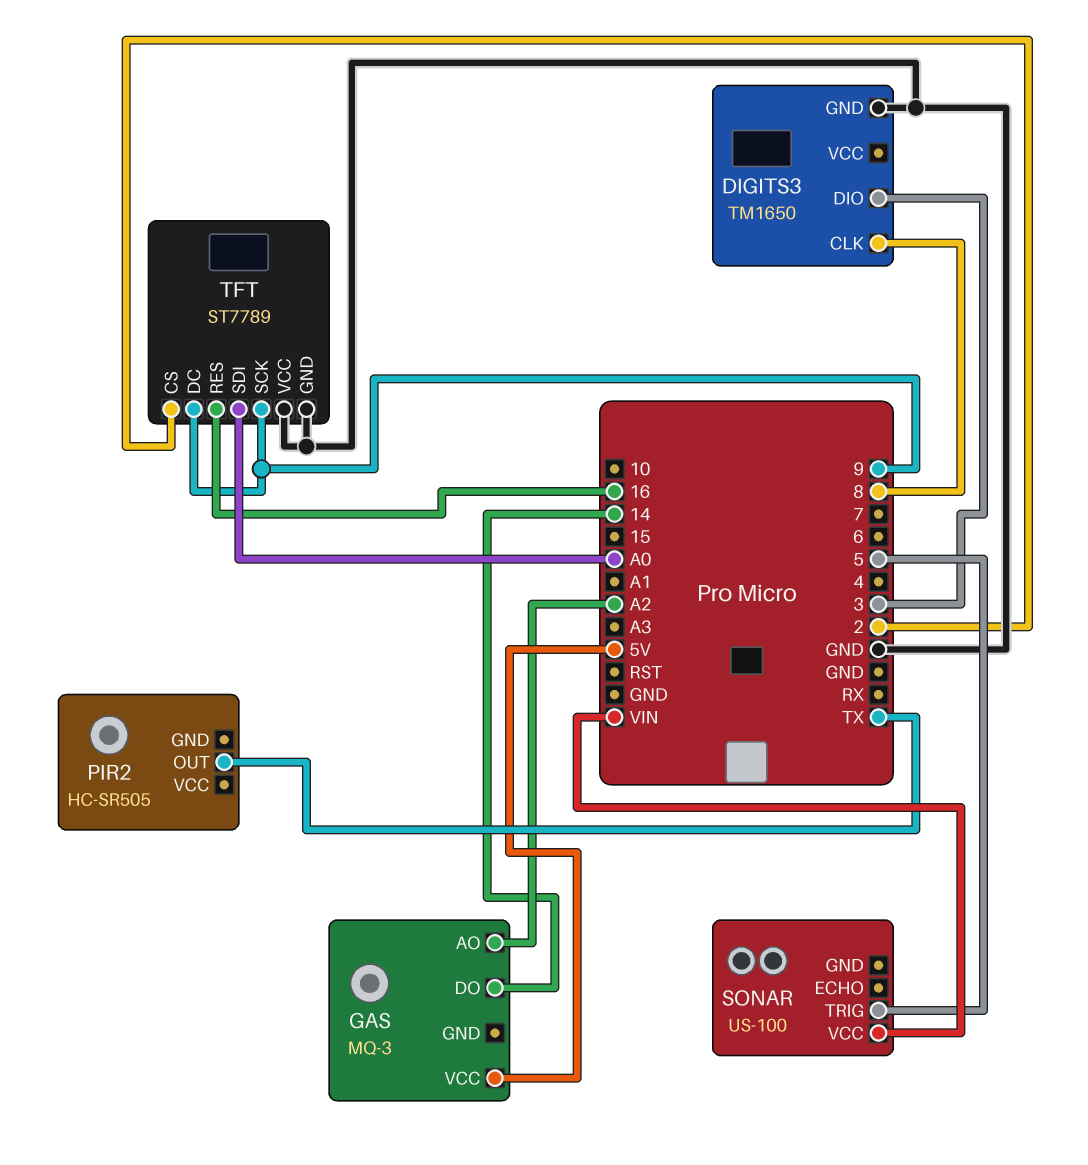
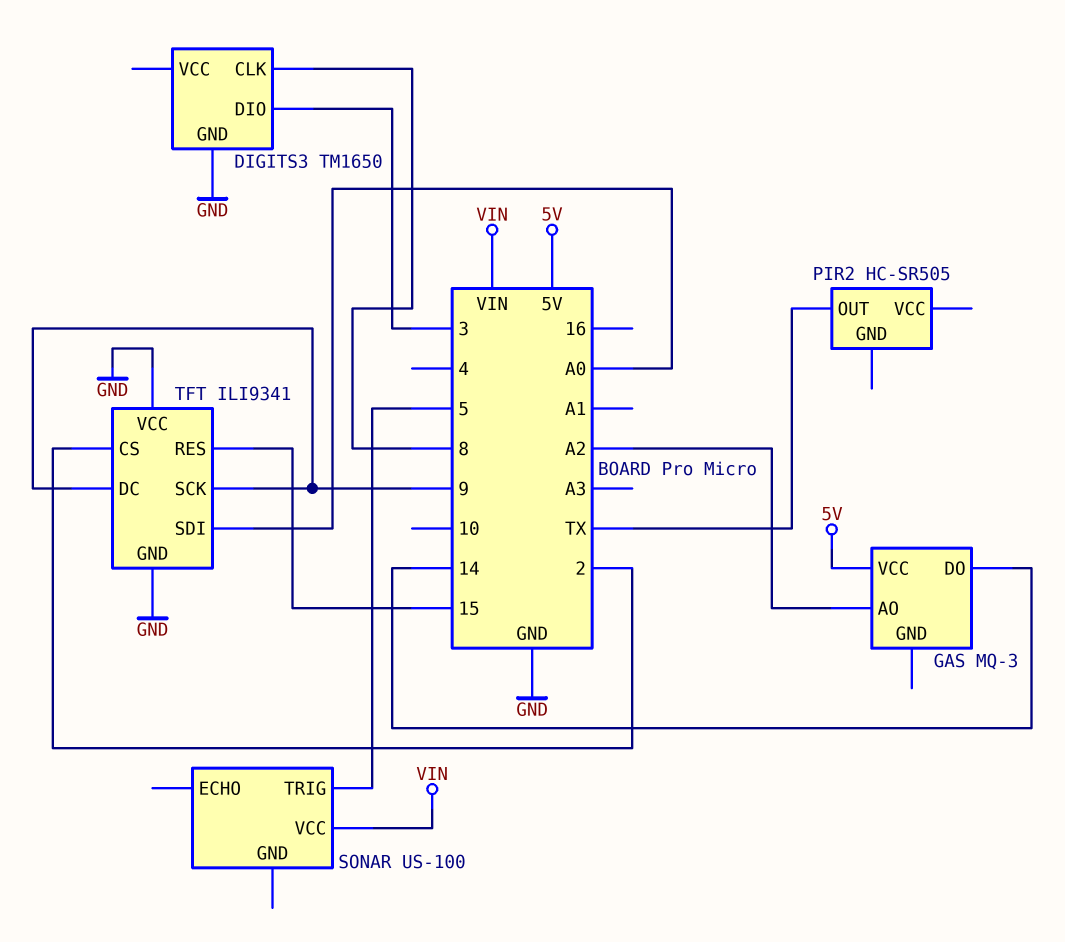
TFT: ST7789 -> ILI9341
TFT pin RES: 16 -> 15

